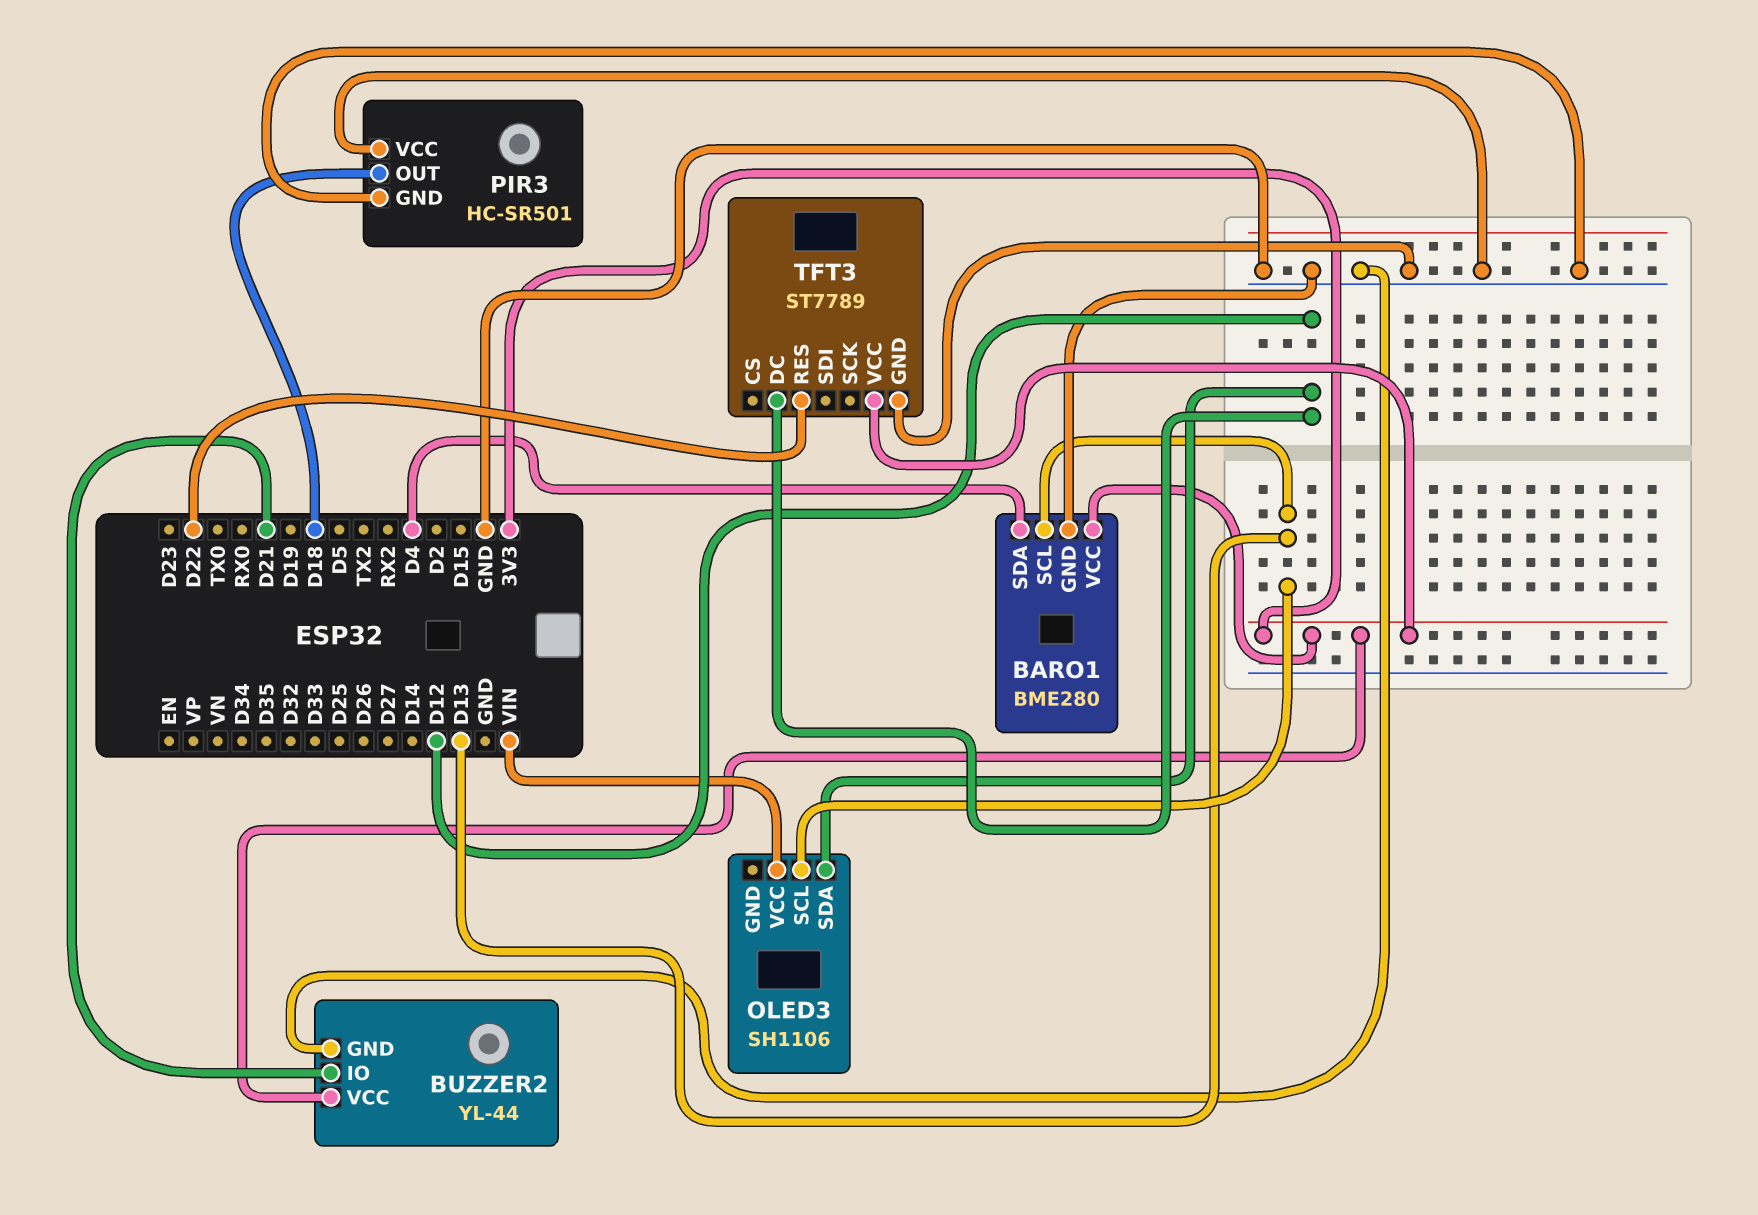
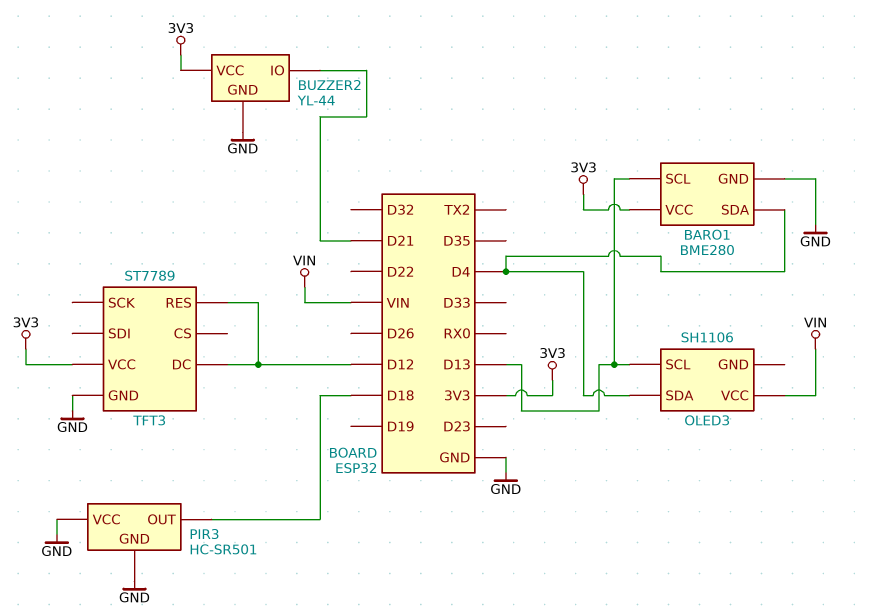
OLED3 pin SDA: D12 -> D4
TFT3 pin RES: D22 -> D12

